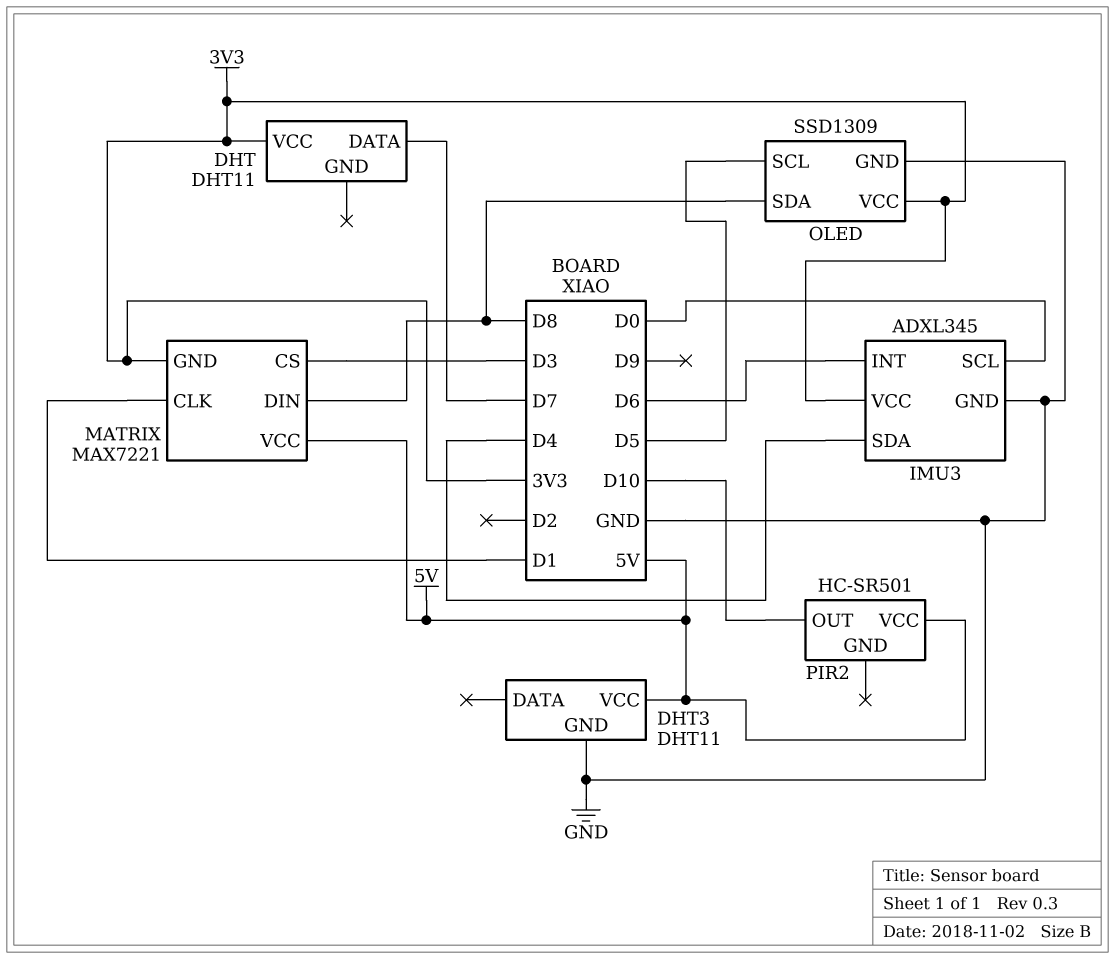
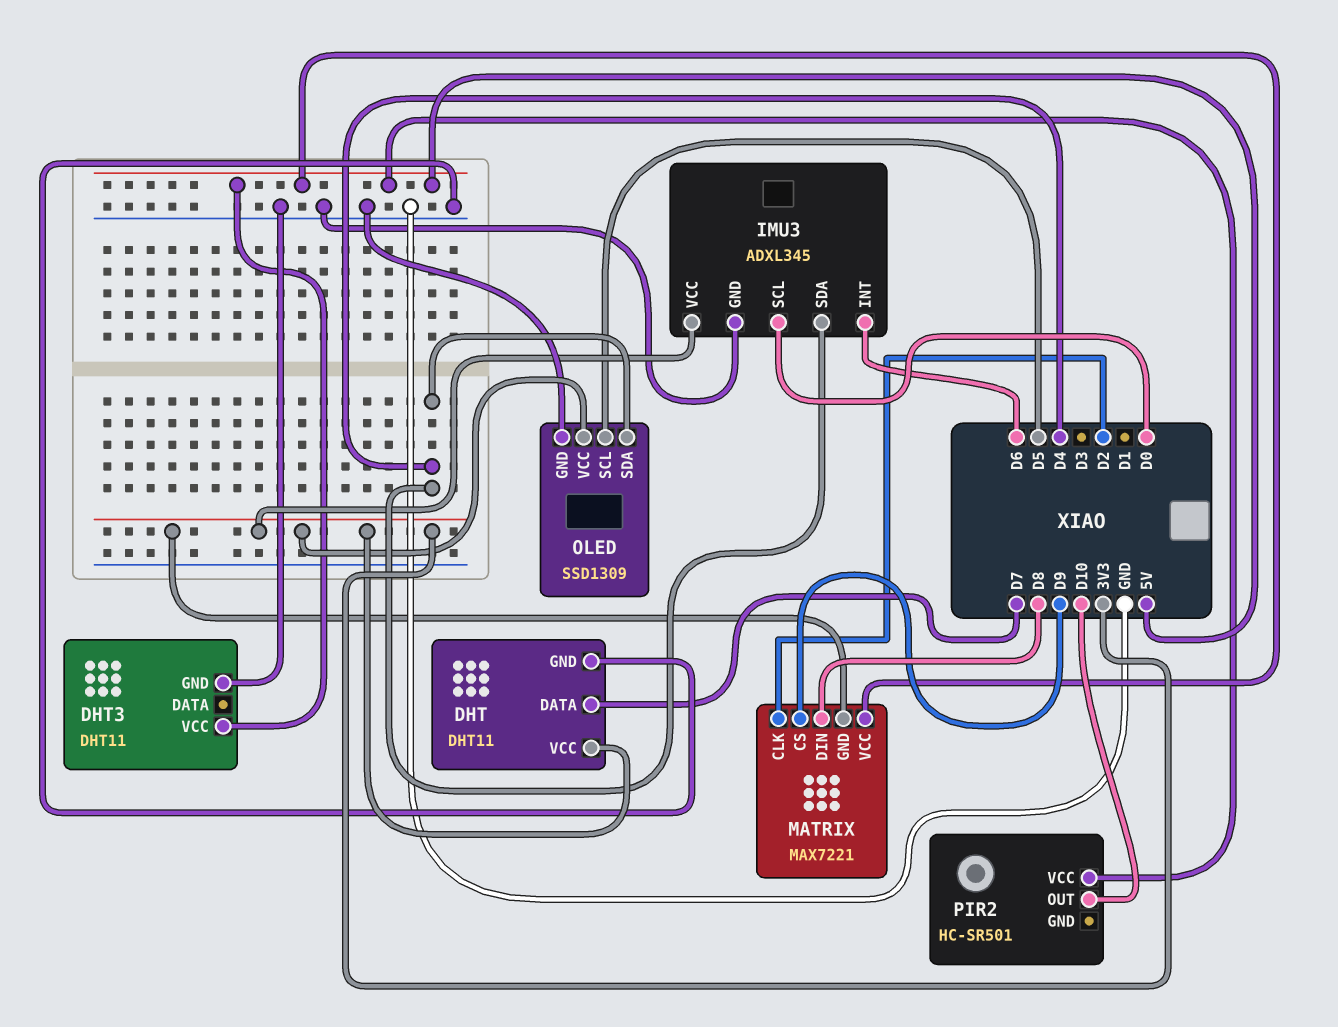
DHT pin GND: none -> GND
MATRIX pin CLK: D1 -> D2
MATRIX pin CS: D3 -> D9
OLED pin SDA: D8 -> D4

